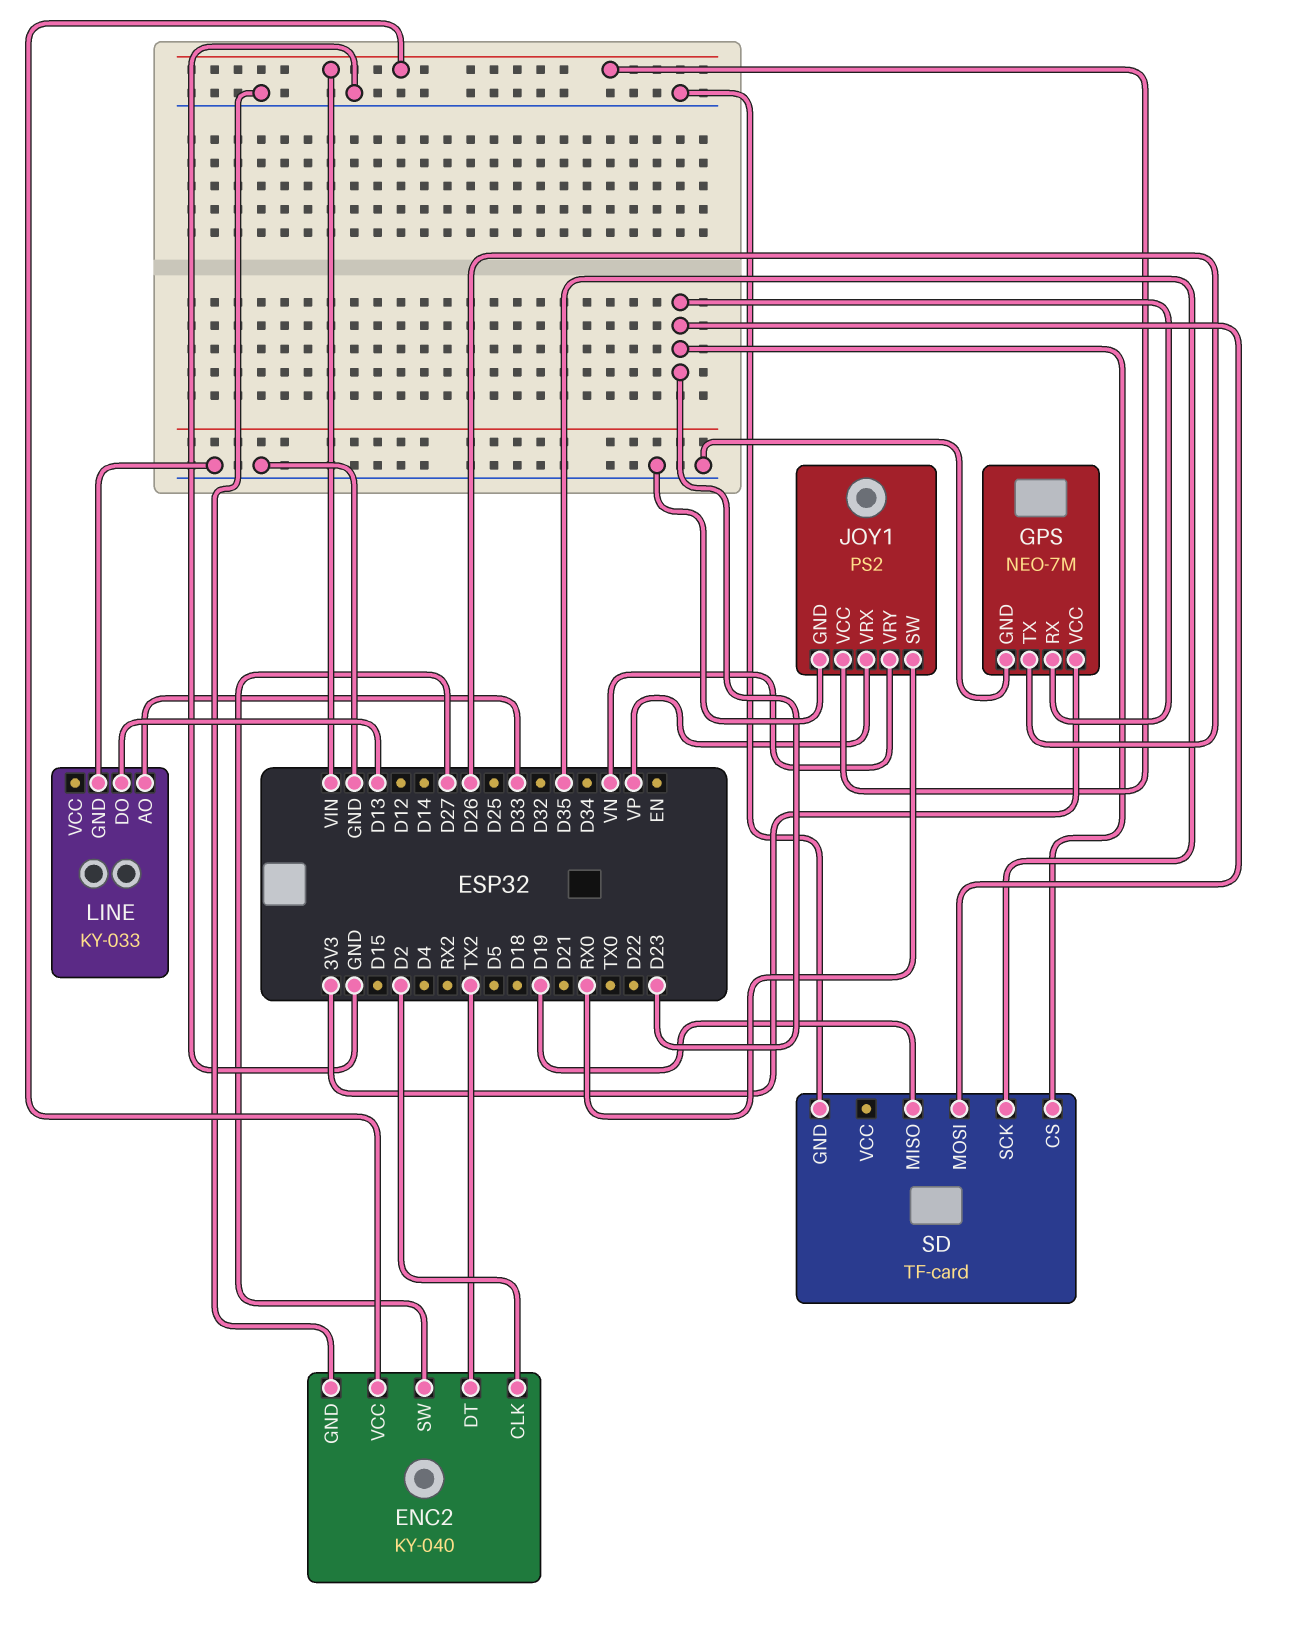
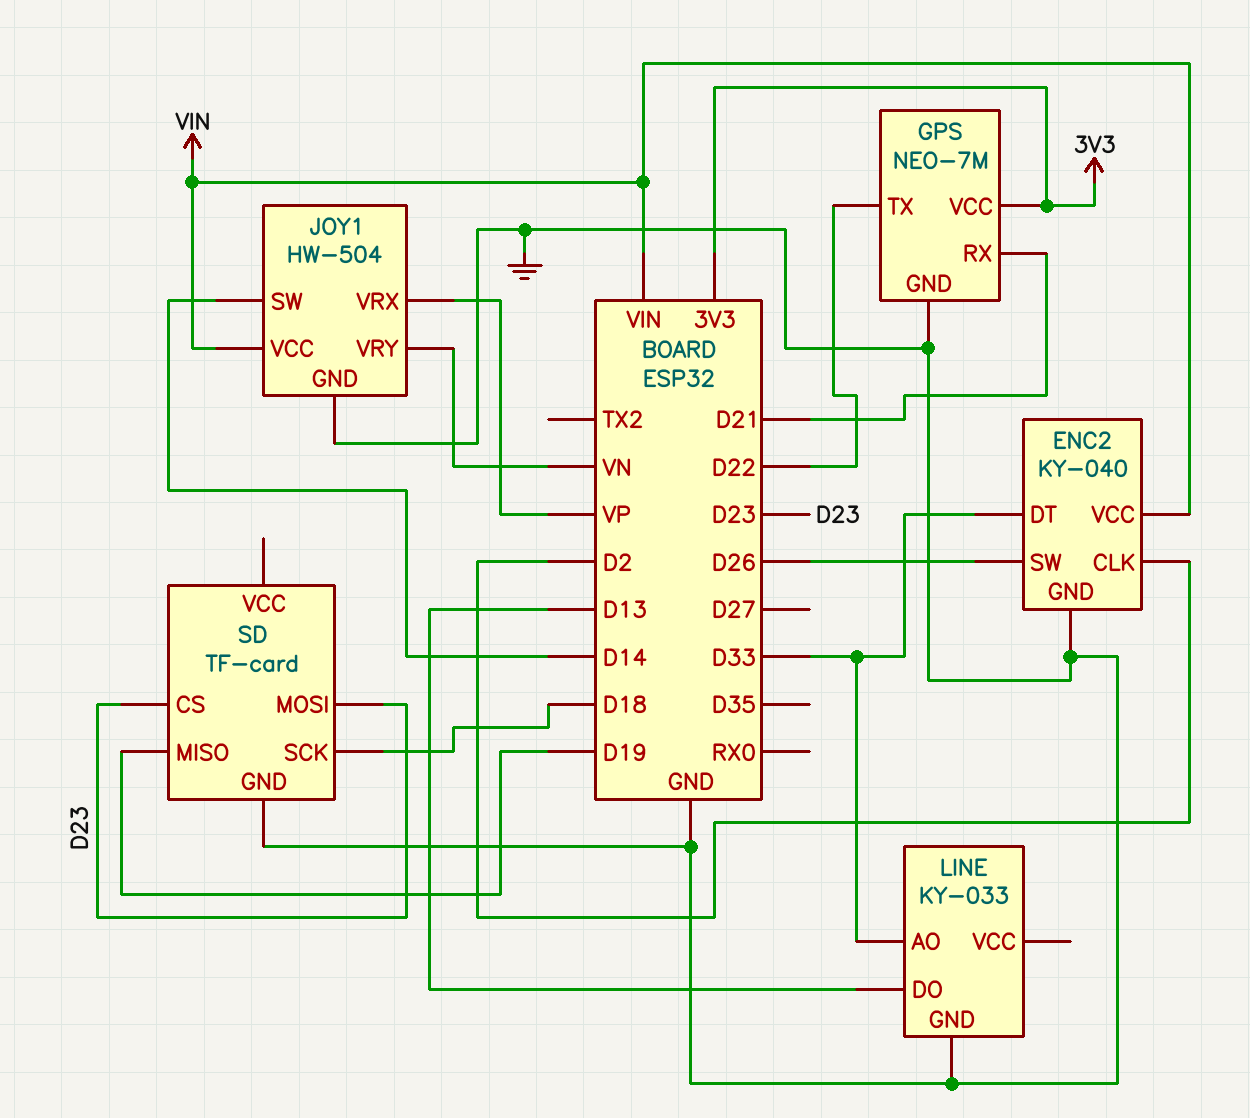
ENC2 pin DT: TX2 -> D33
ENC2 pin SW: D27 -> D26
GPS pin RX: D23 -> D21
GPS pin TX: D26 -> D22
JOY1: PS2 -> HW-504
JOY1 pin SW: RX0 -> D14
SD pin SCK: D35 -> D18

